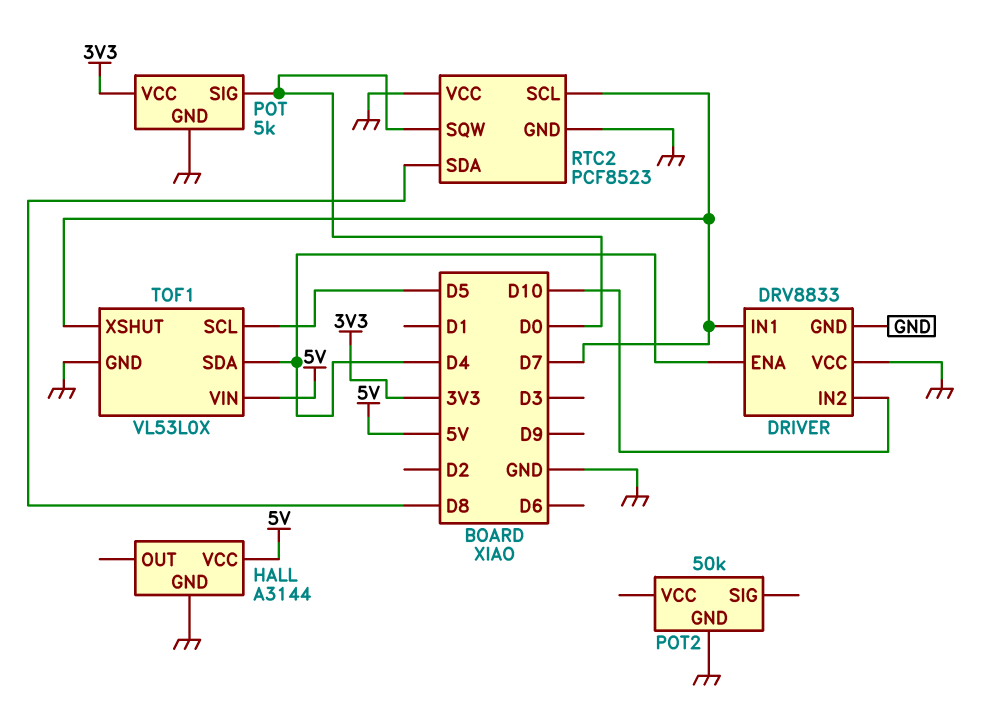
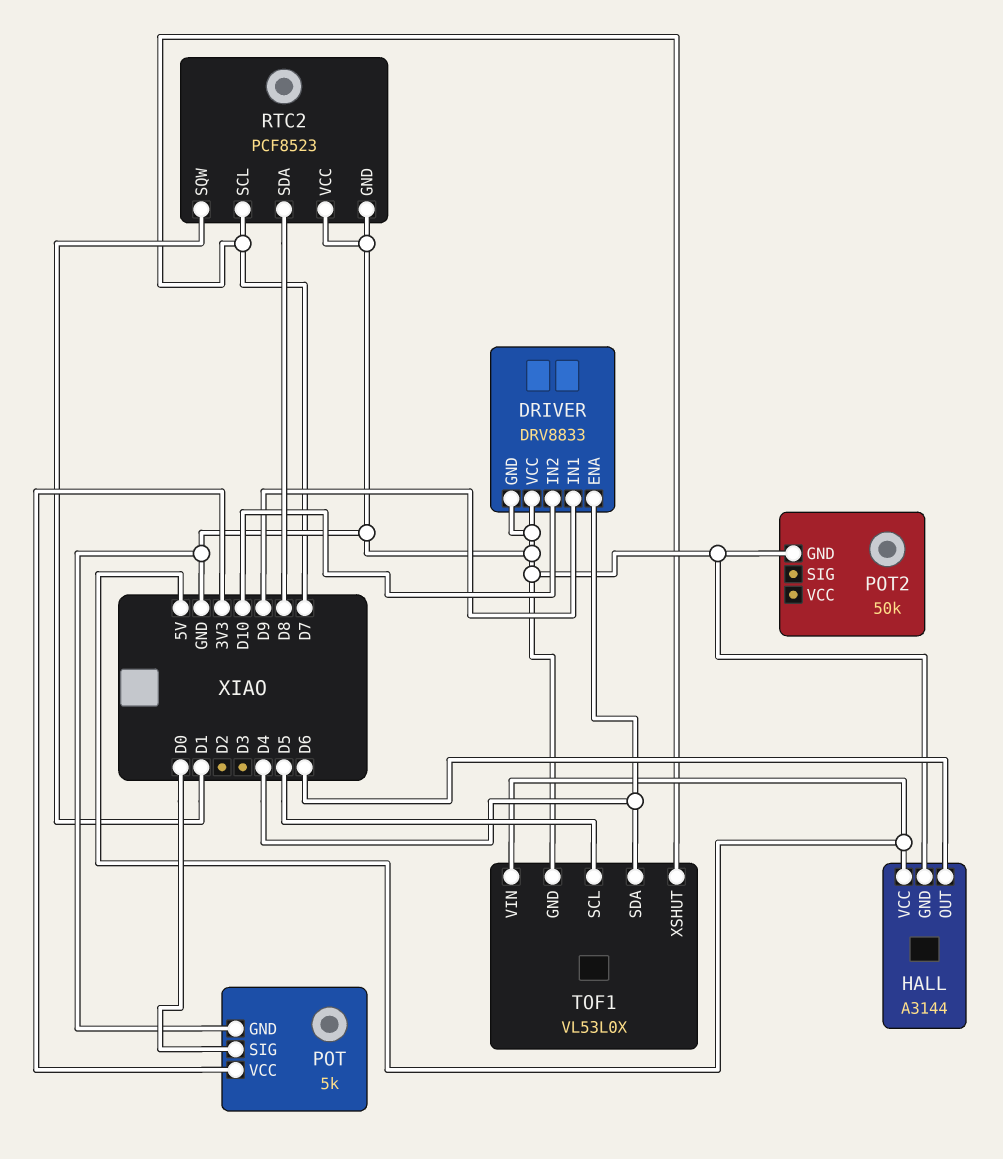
DRIVER pin IN1: D7 -> D9
HALL pin OUT: none -> D6
RTC2 pin SQW: D0 -> D1

